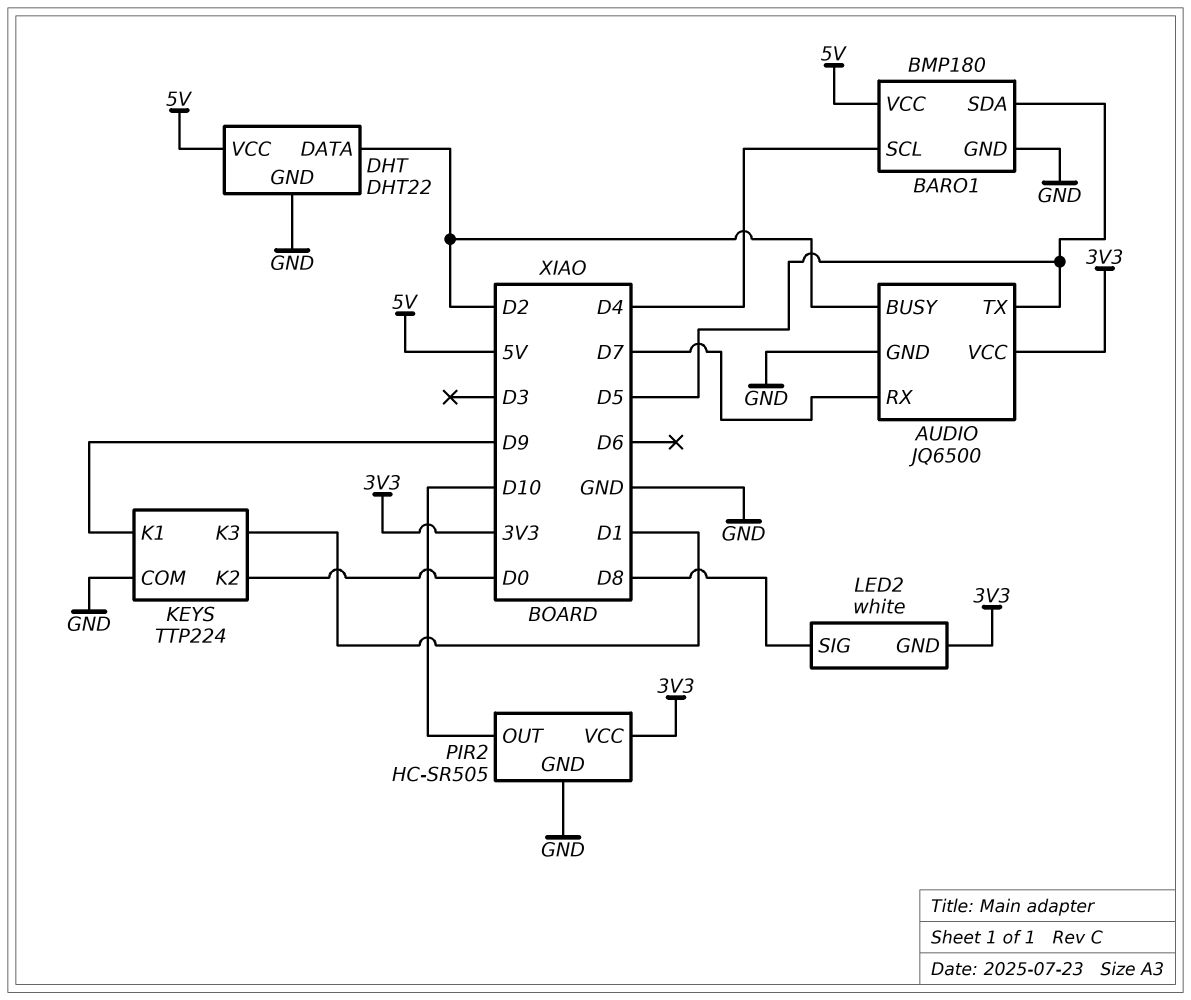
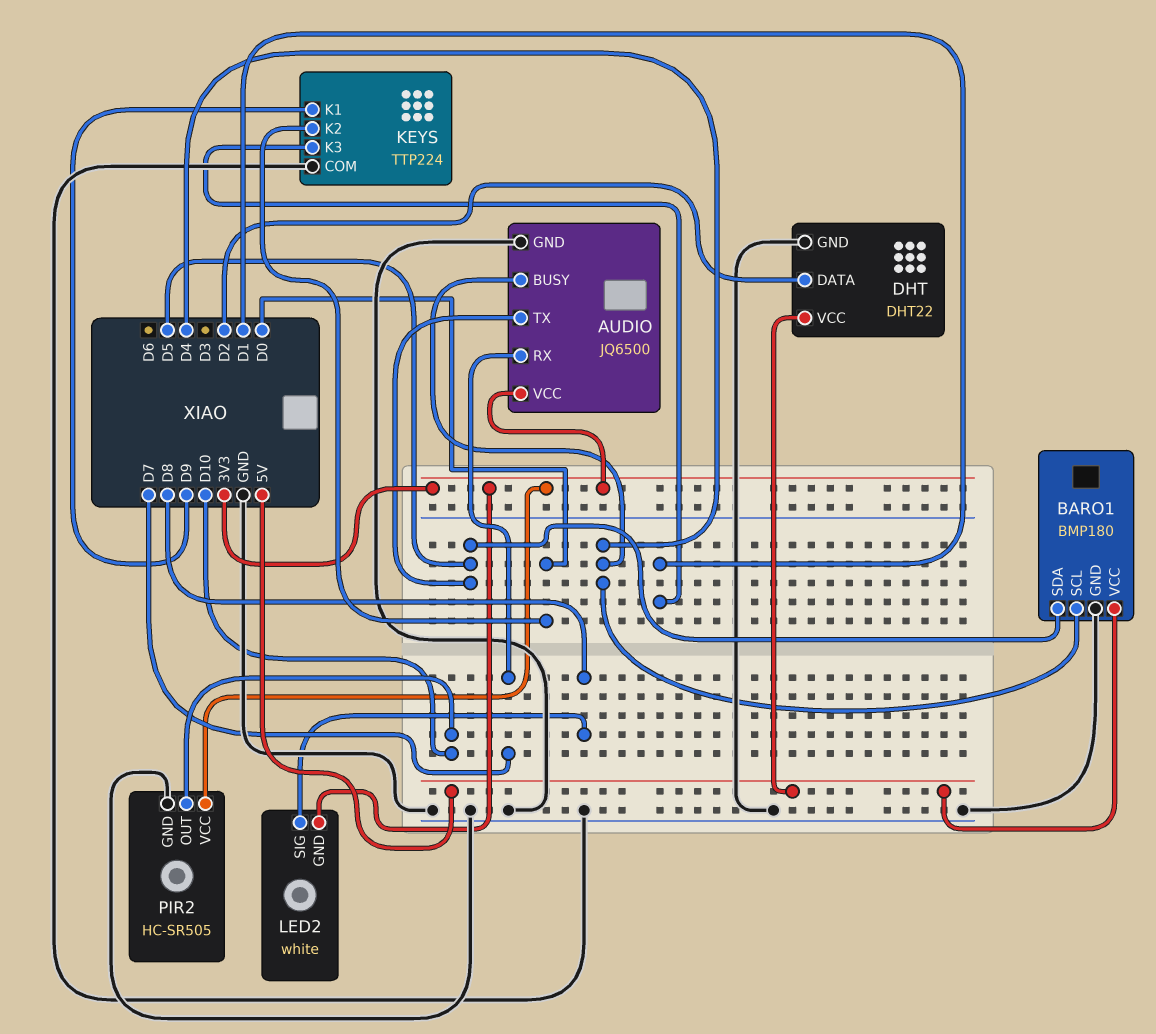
AUDIO pin BUSY: D2 -> D4

